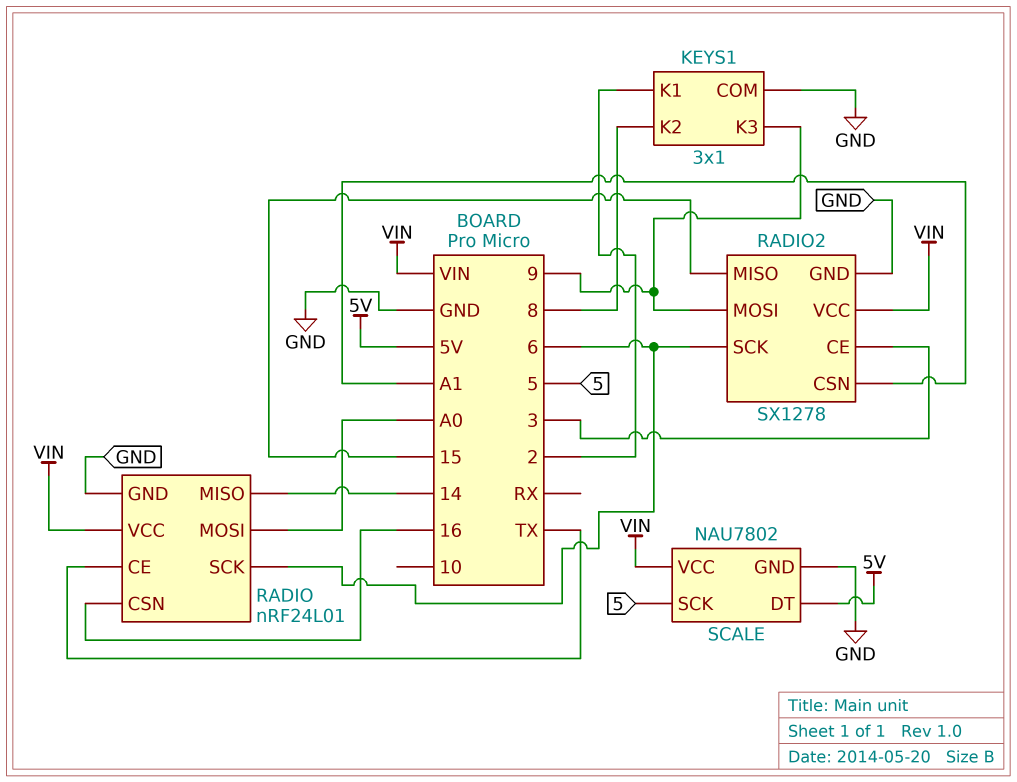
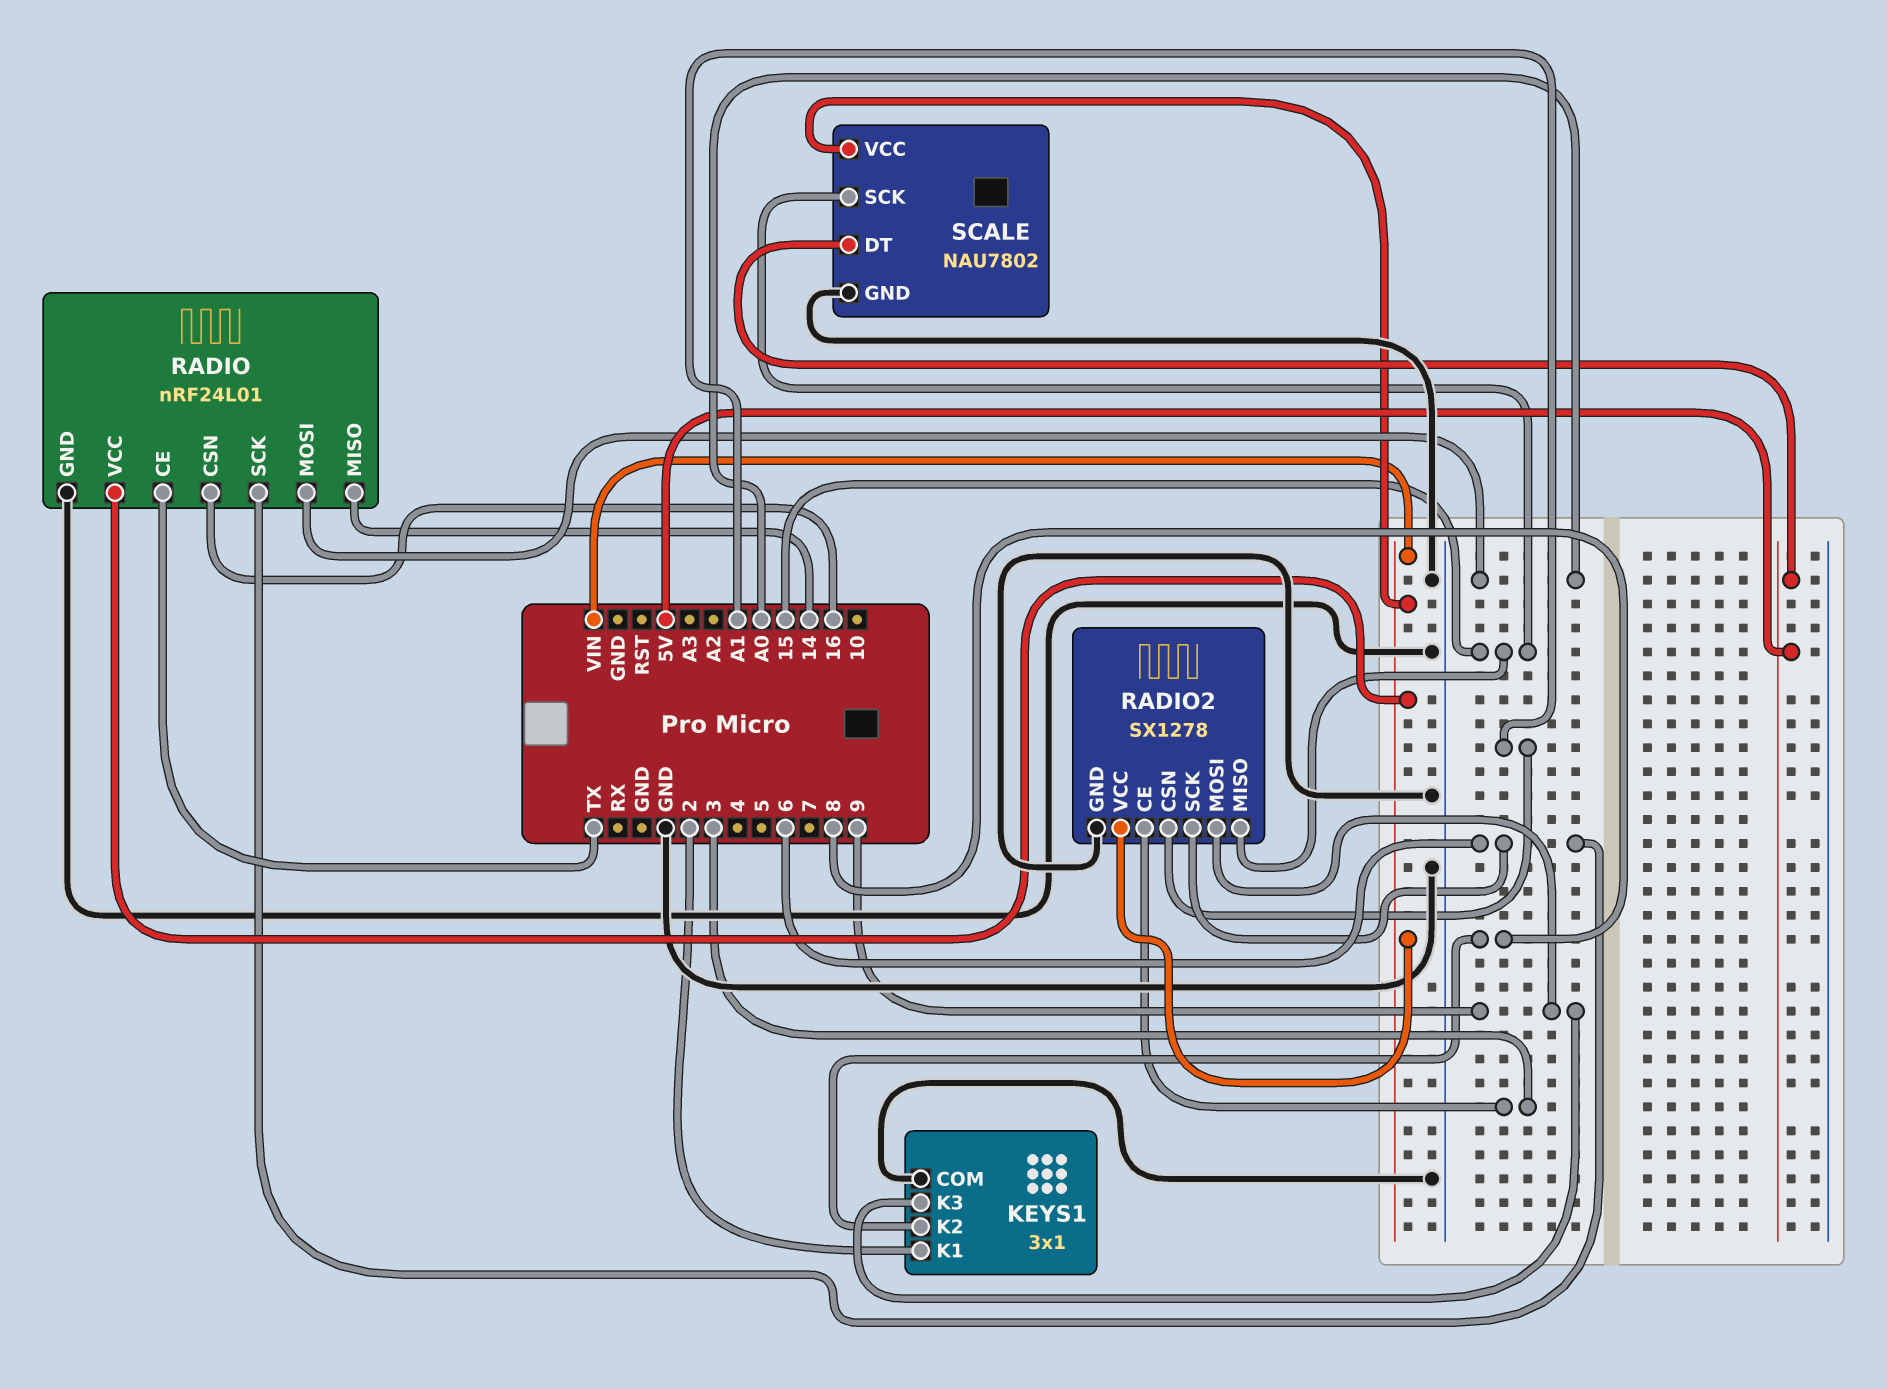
SCALE pin SCK: 5 -> 15

